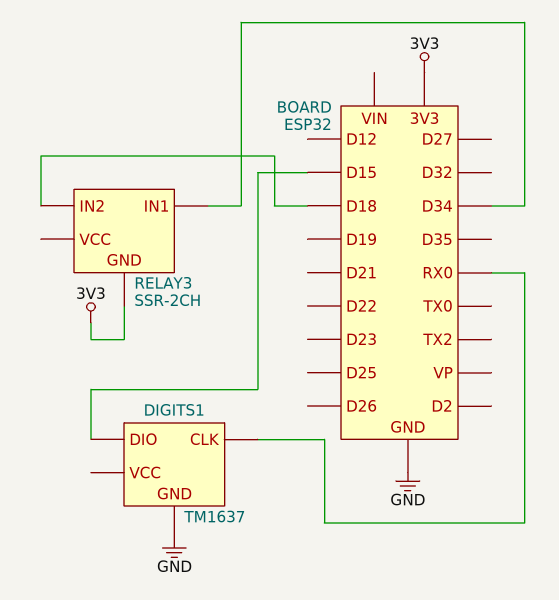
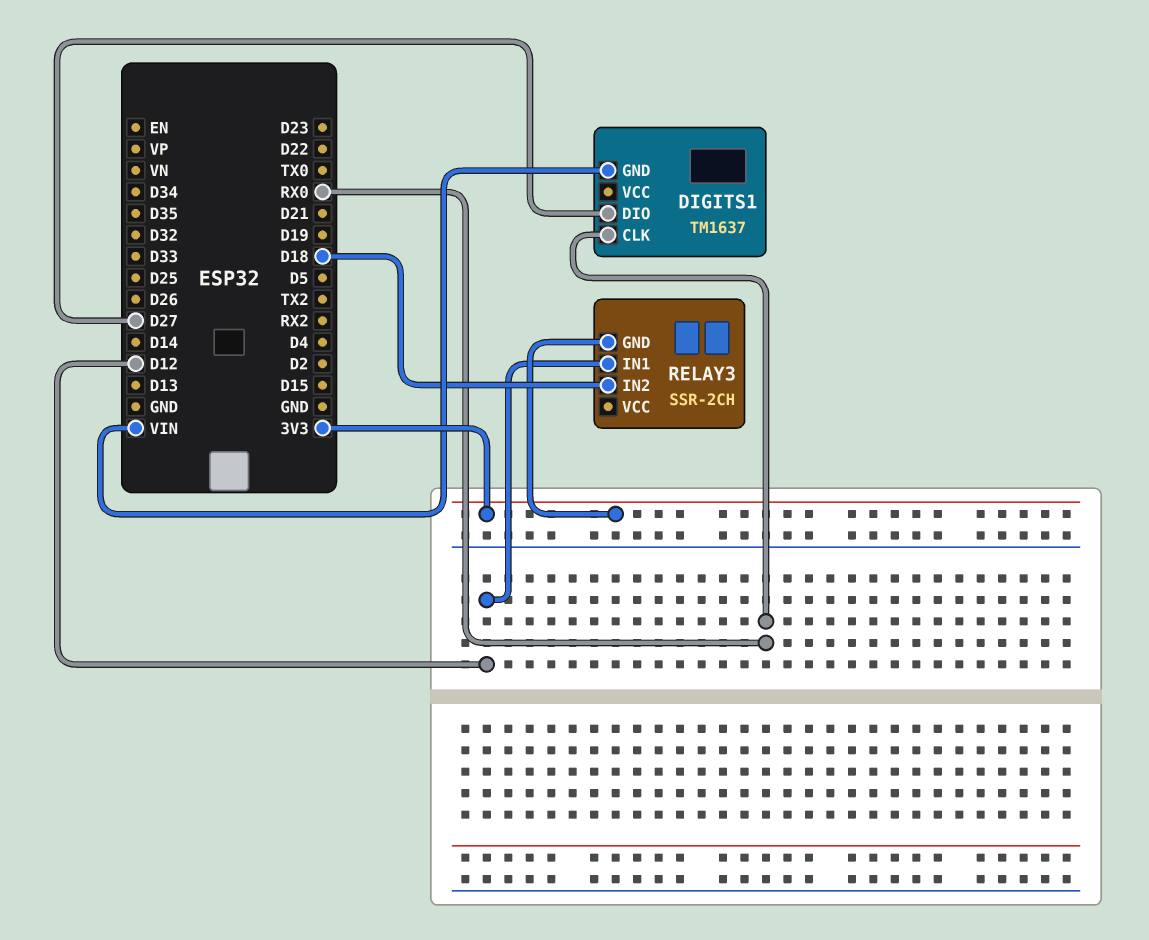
DIGITS1 pin DIO: D15 -> D27
DIGITS1 pin GND: GND -> VIN
RELAY3 pin IN1: D34 -> D12

